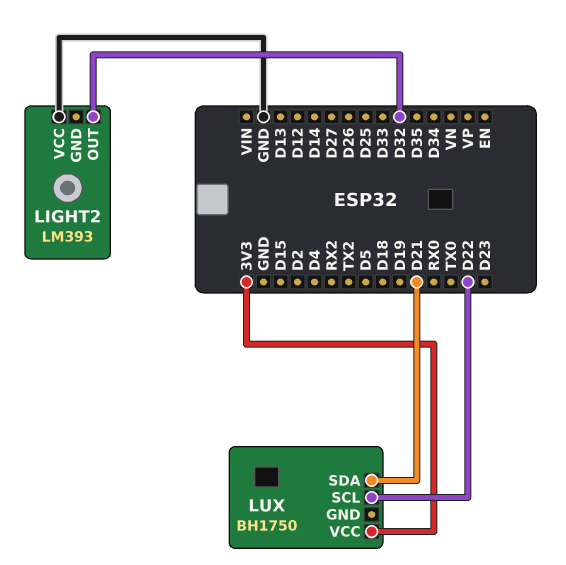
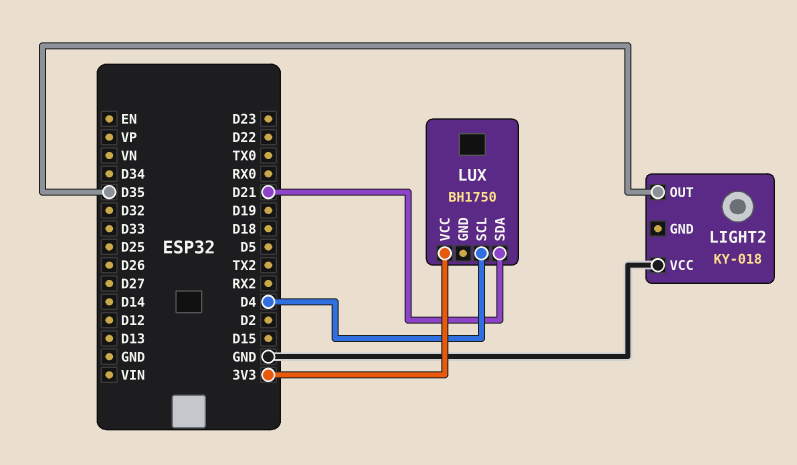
LIGHT2: LM393 -> KY-018
LIGHT2 pin OUT: D32 -> D35
LUX pin SCL: D22 -> D4

